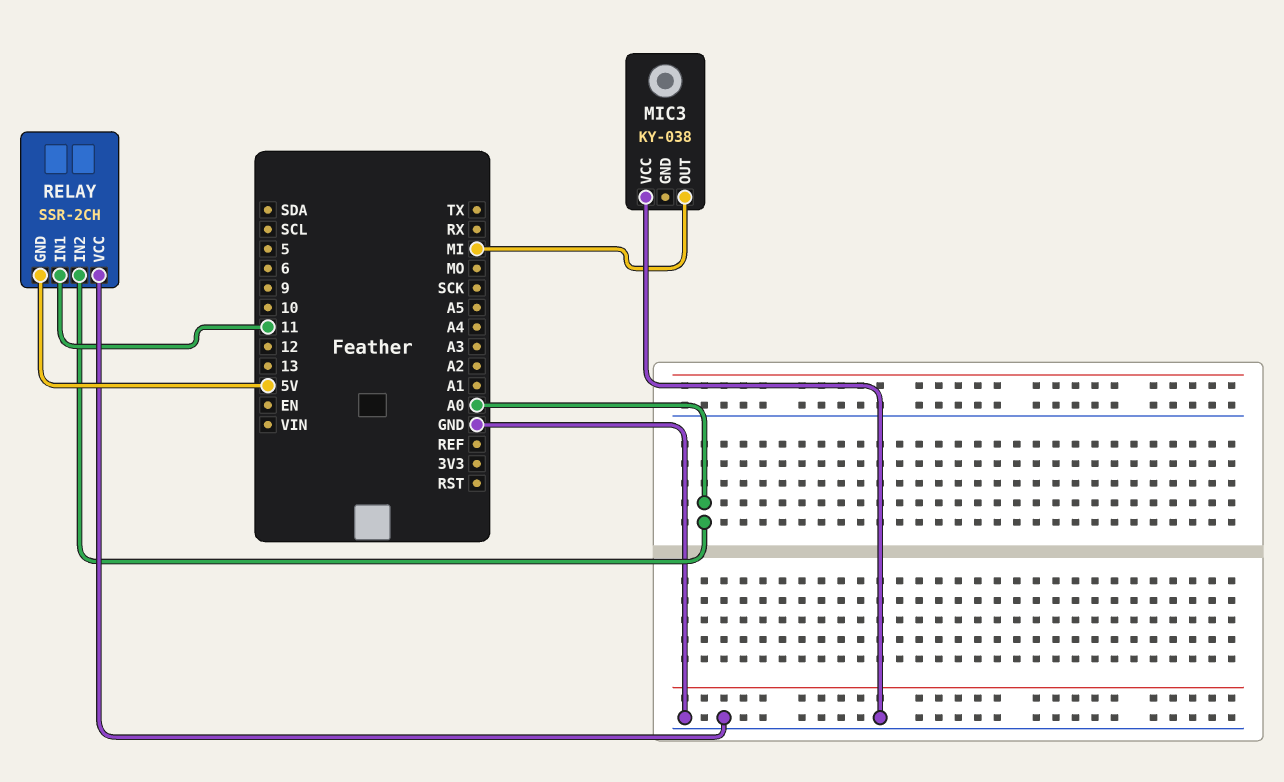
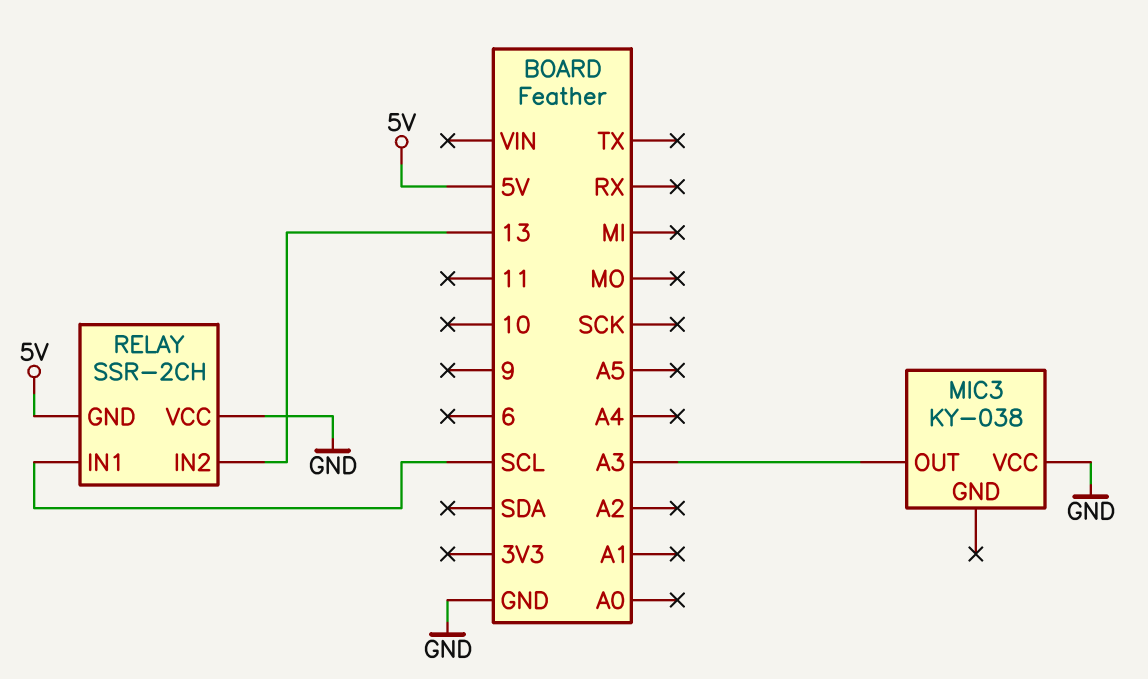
MIC3 pin OUT: MI -> A3
RELAY pin IN1: 11 -> SCL
RELAY pin IN2: A0 -> 13

